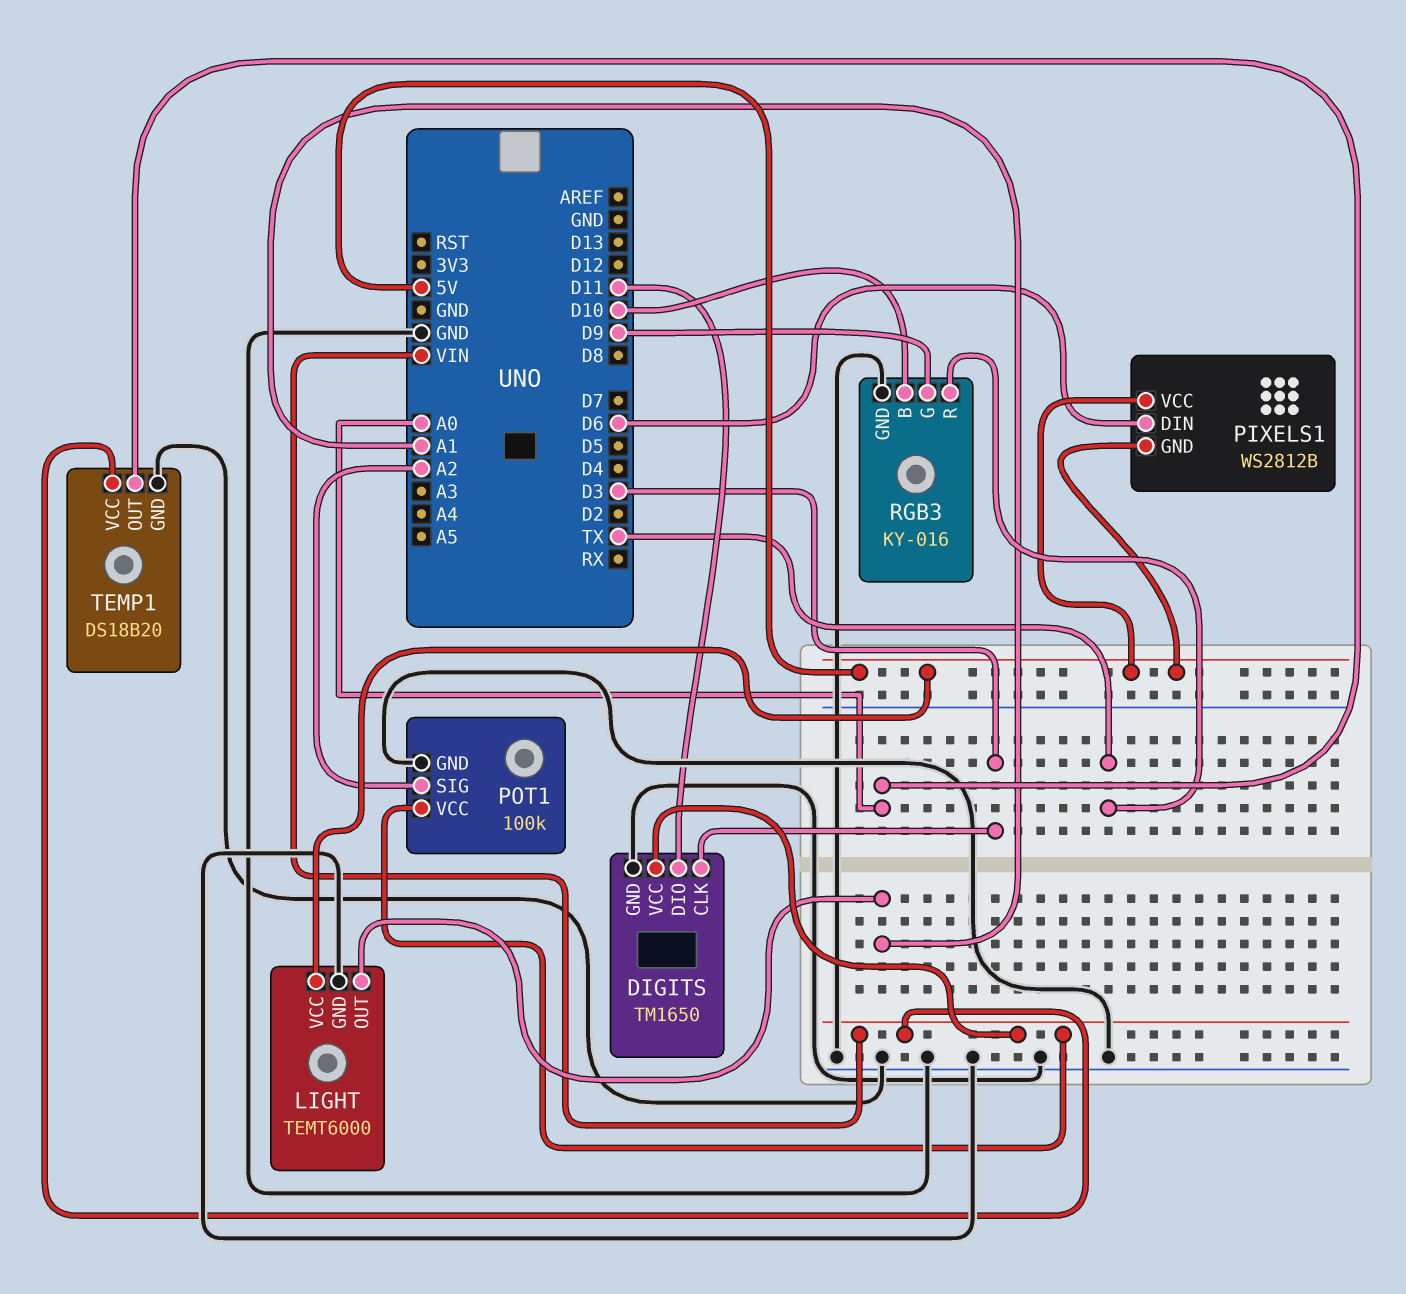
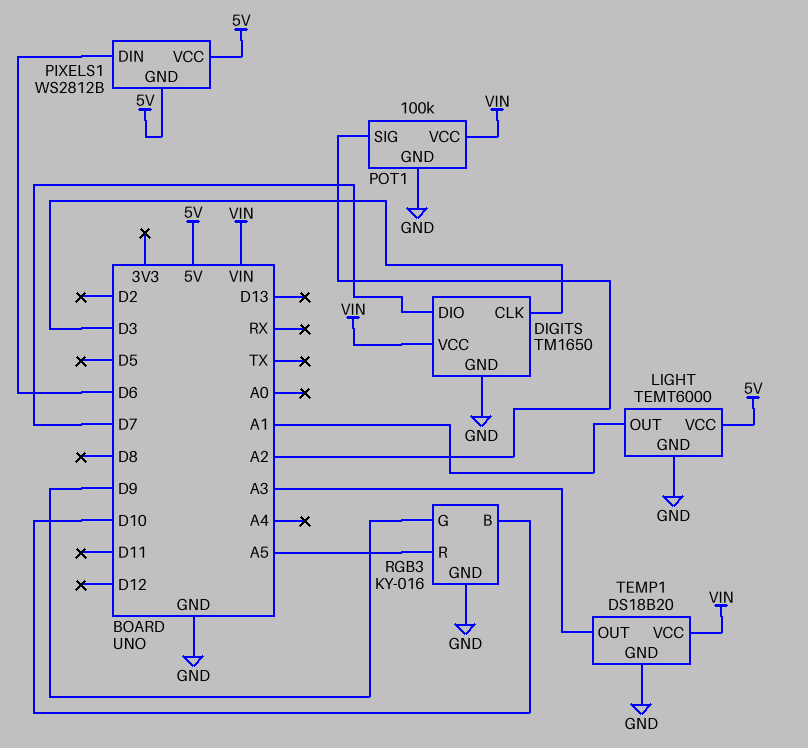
DIGITS pin DIO: D11 -> D7
RGB3 pin R: TX -> A5
TEMP1 pin OUT: A0 -> A3

